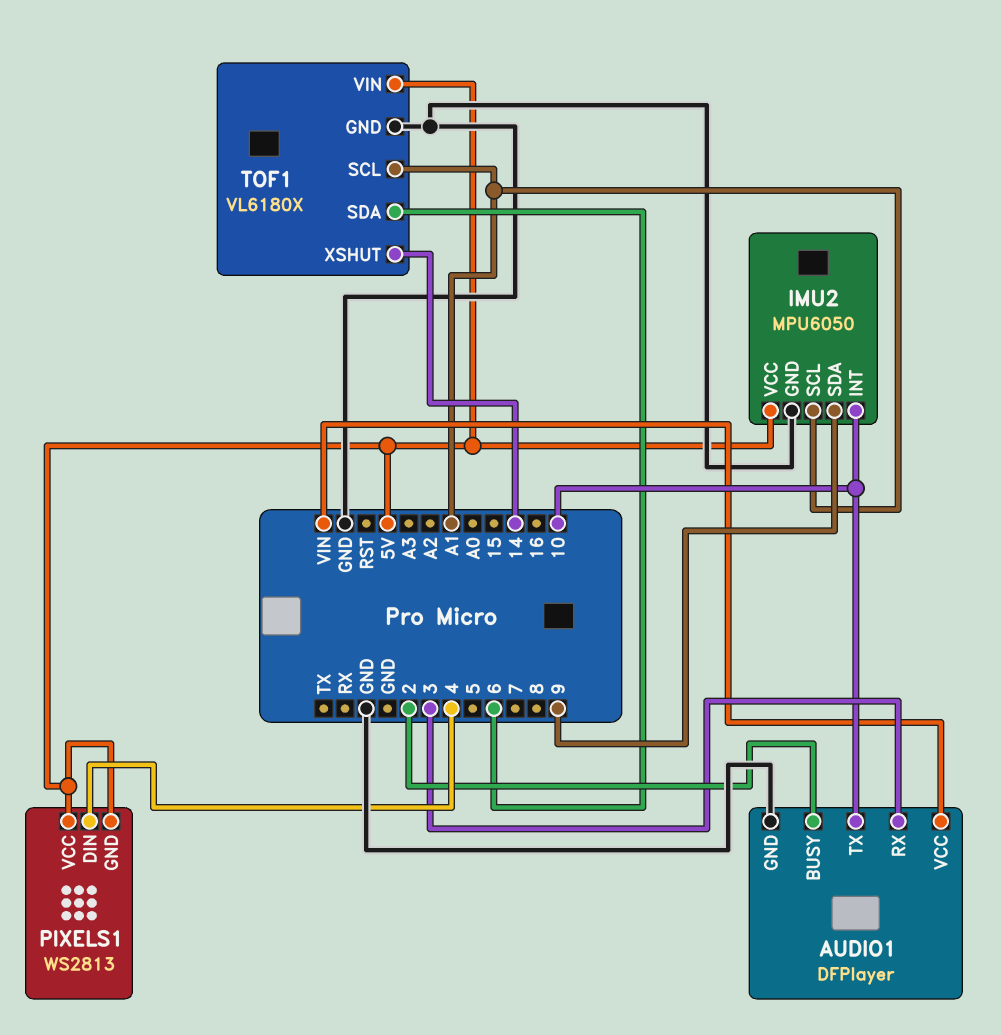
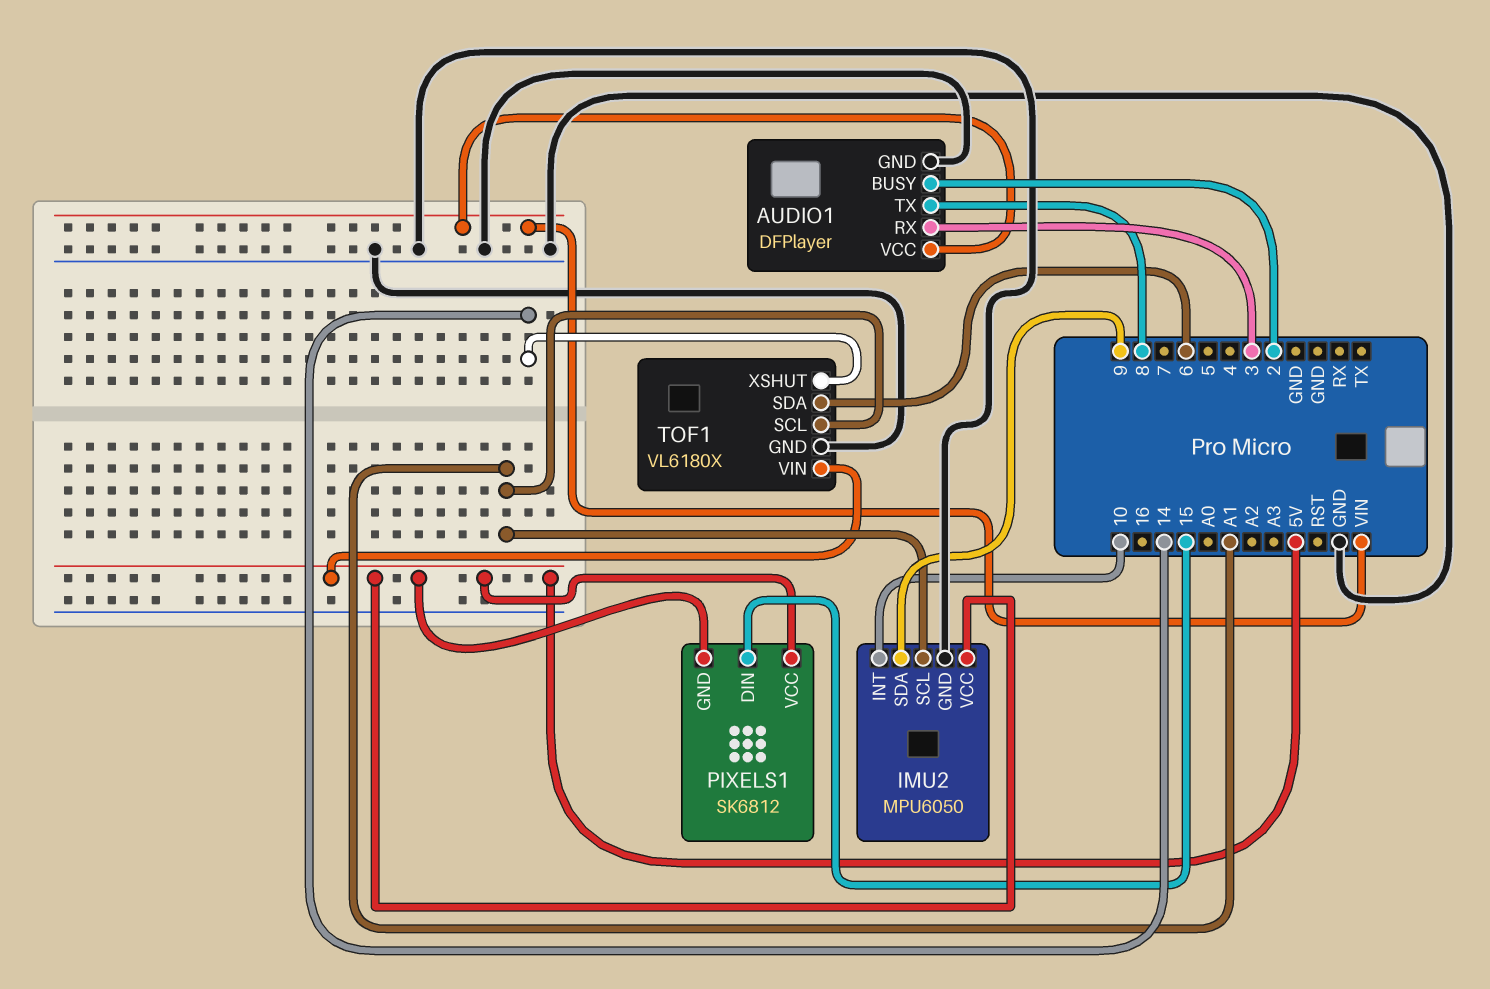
AUDIO1 pin TX: 10 -> 8
PIXELS1: WS2813 -> SK6812
PIXELS1 pin DIN: 4 -> 15

